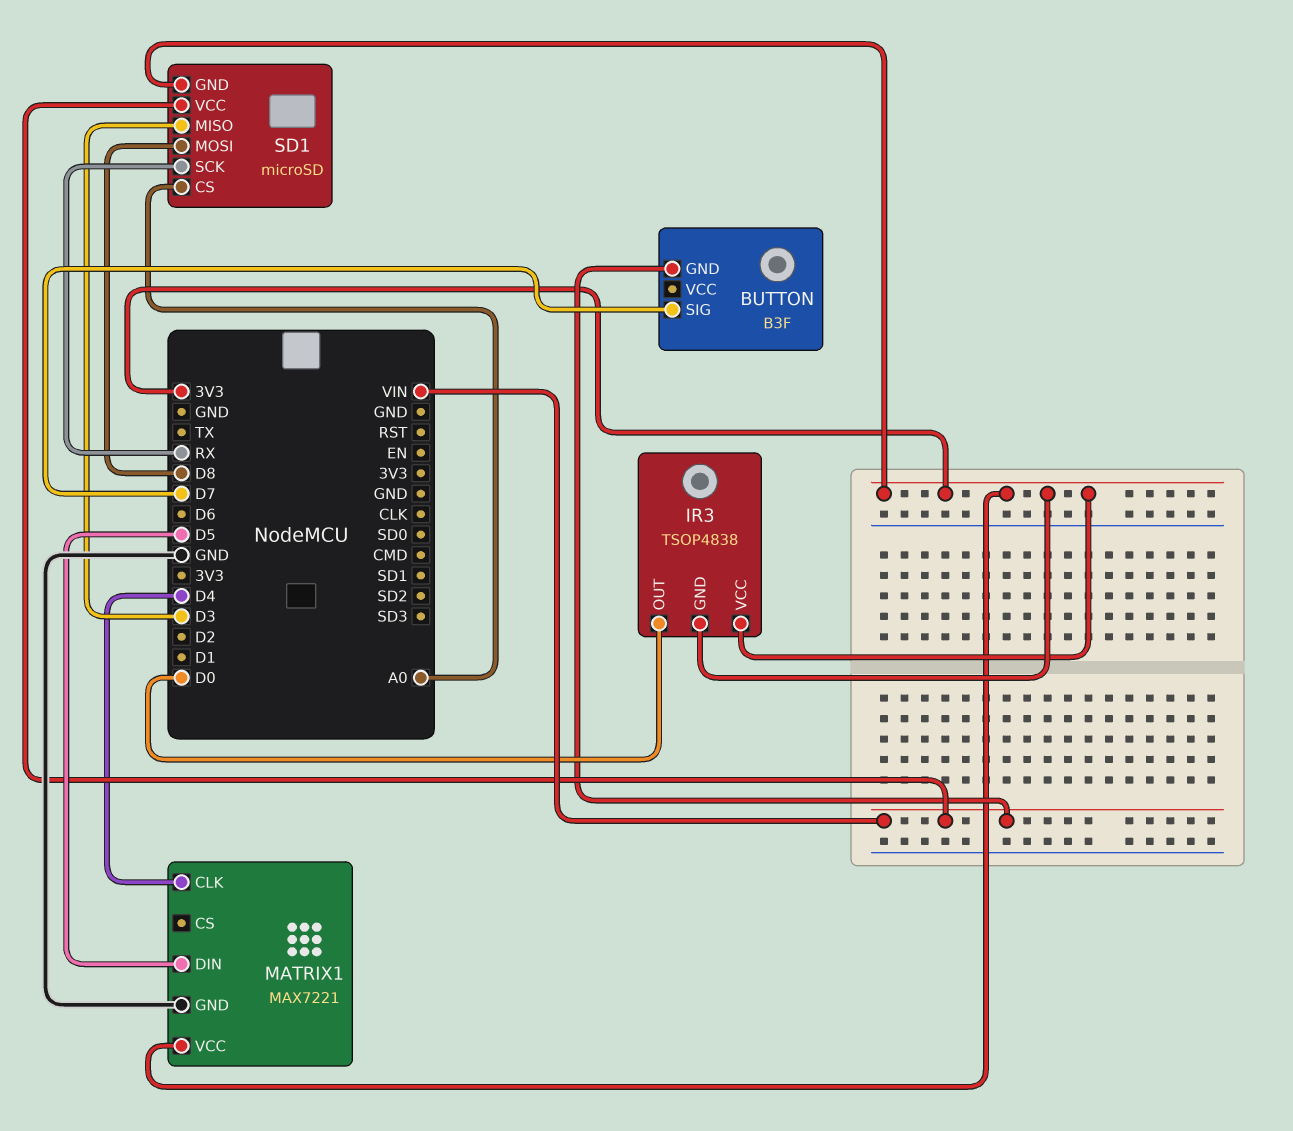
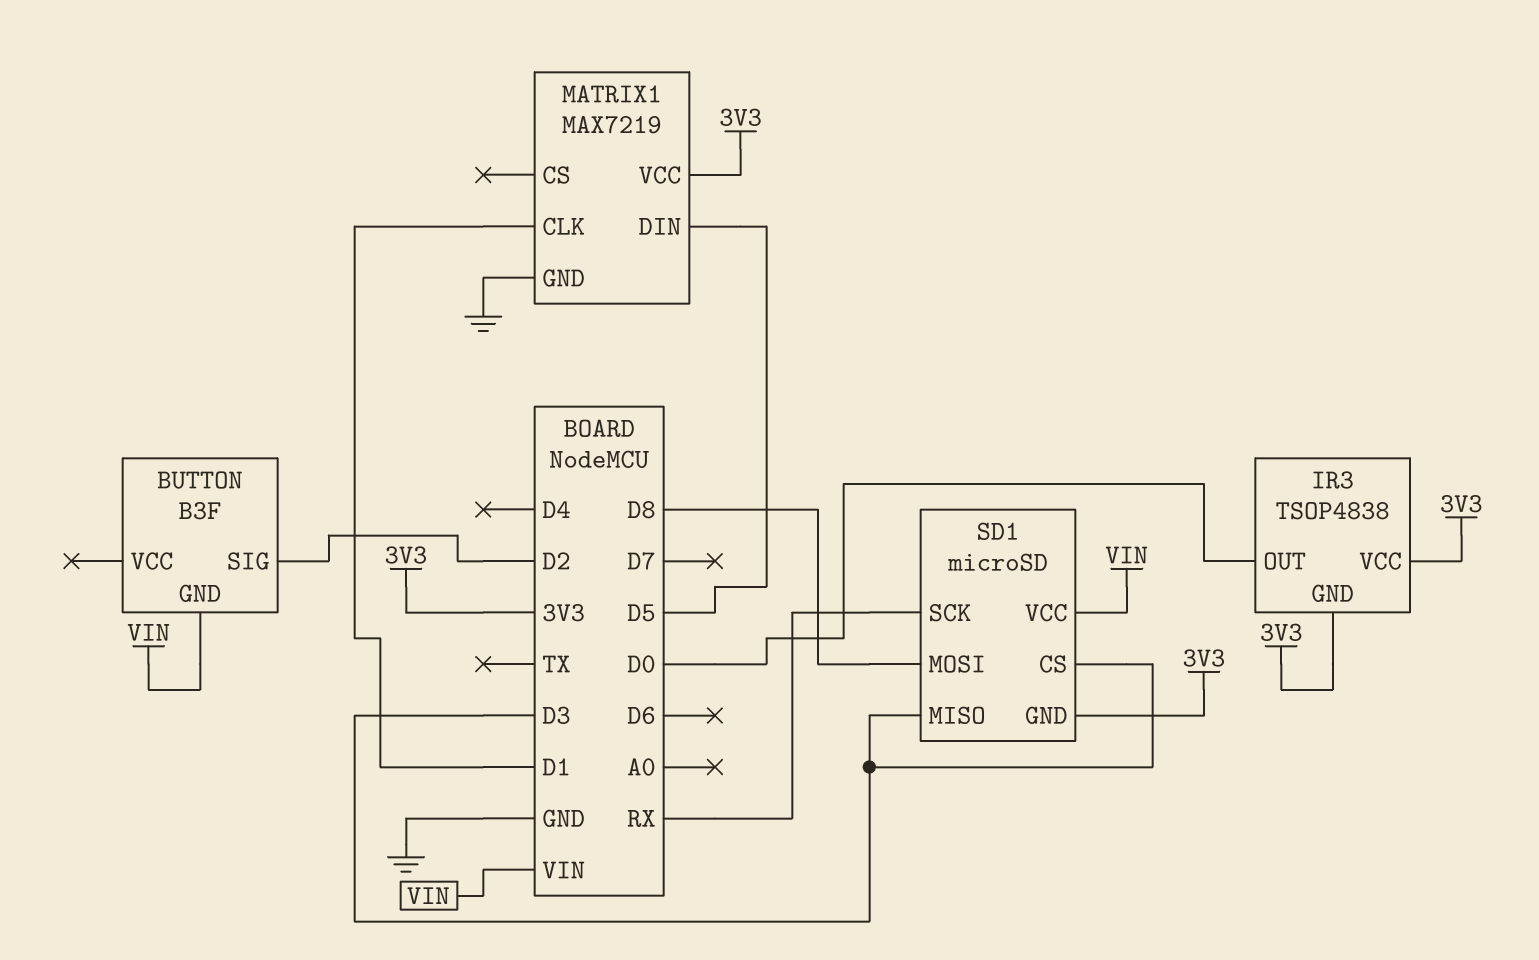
BUTTON pin SIG: D7 -> D2
MATRIX1: MAX7221 -> MAX7219
MATRIX1 pin CLK: D4 -> D1
SD1 pin CS: A0 -> D3

